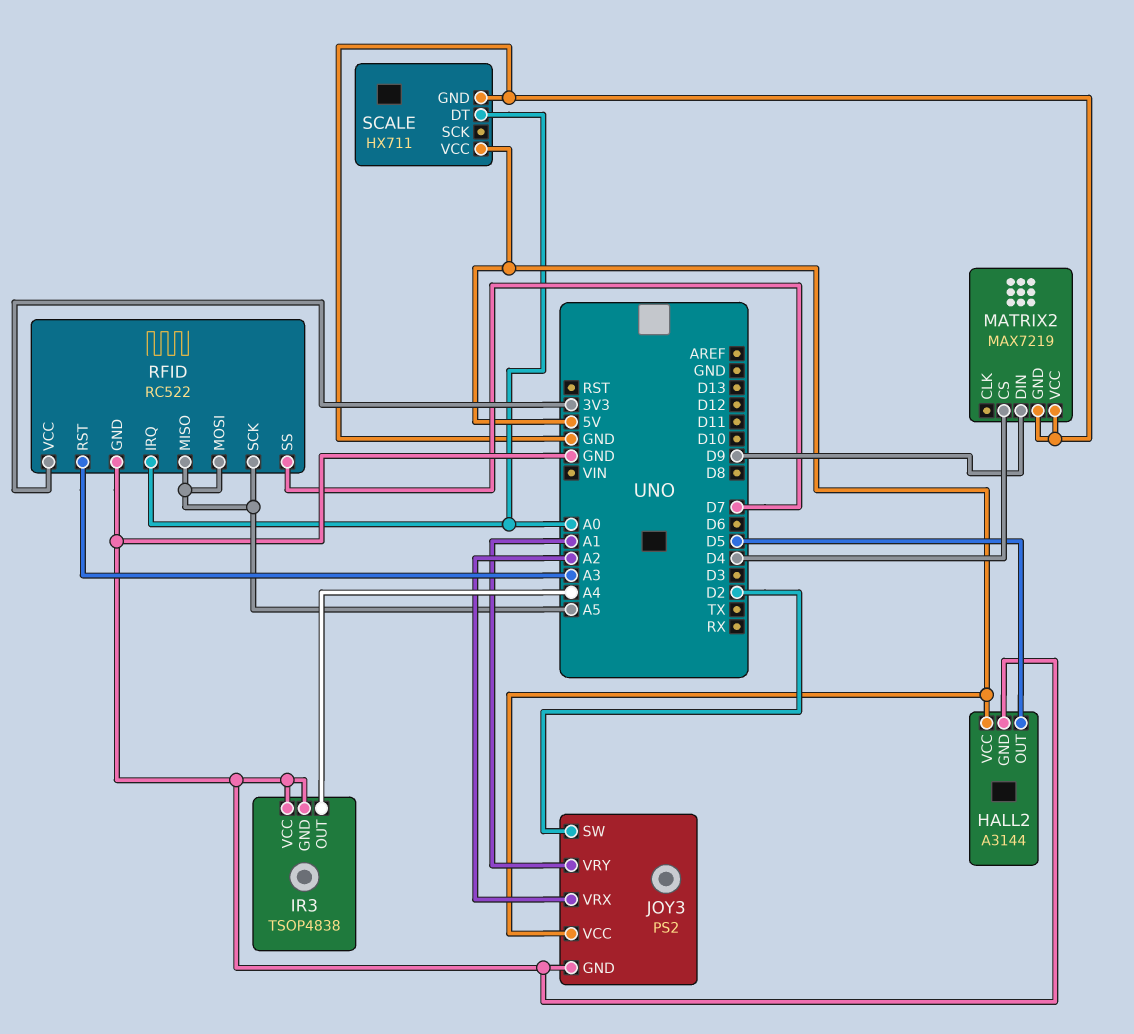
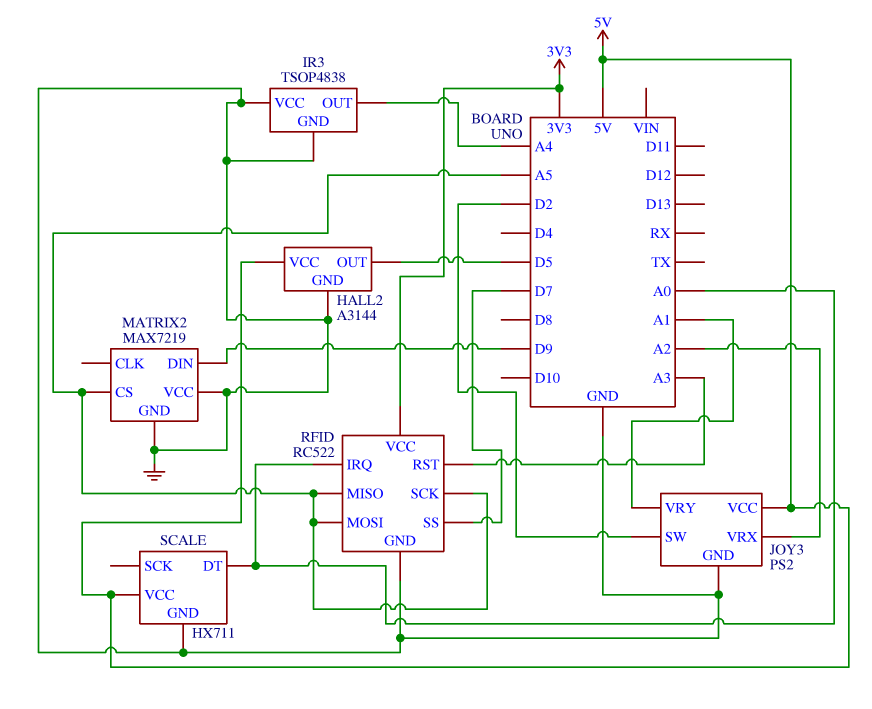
MATRIX2 pin CS: D4 -> A5

